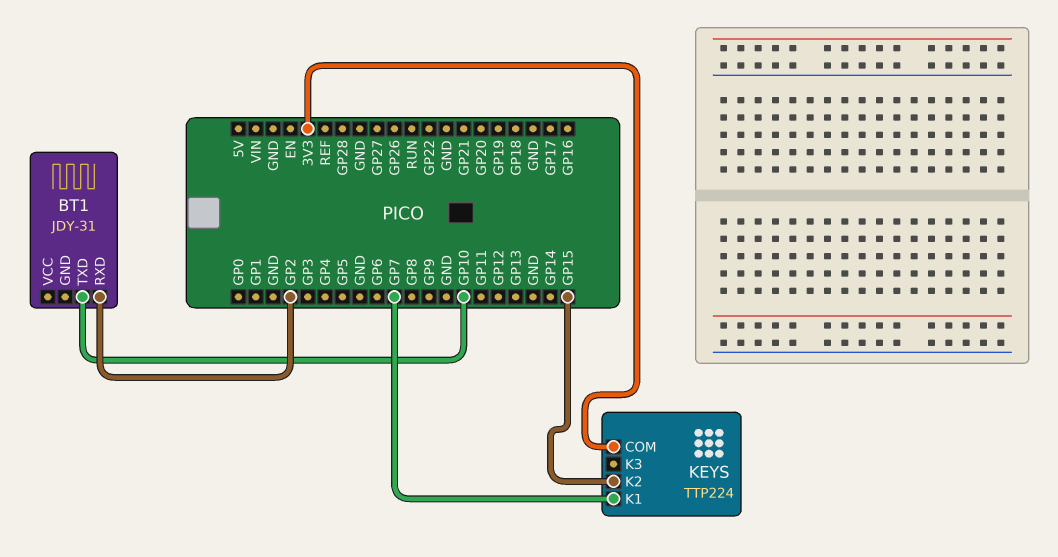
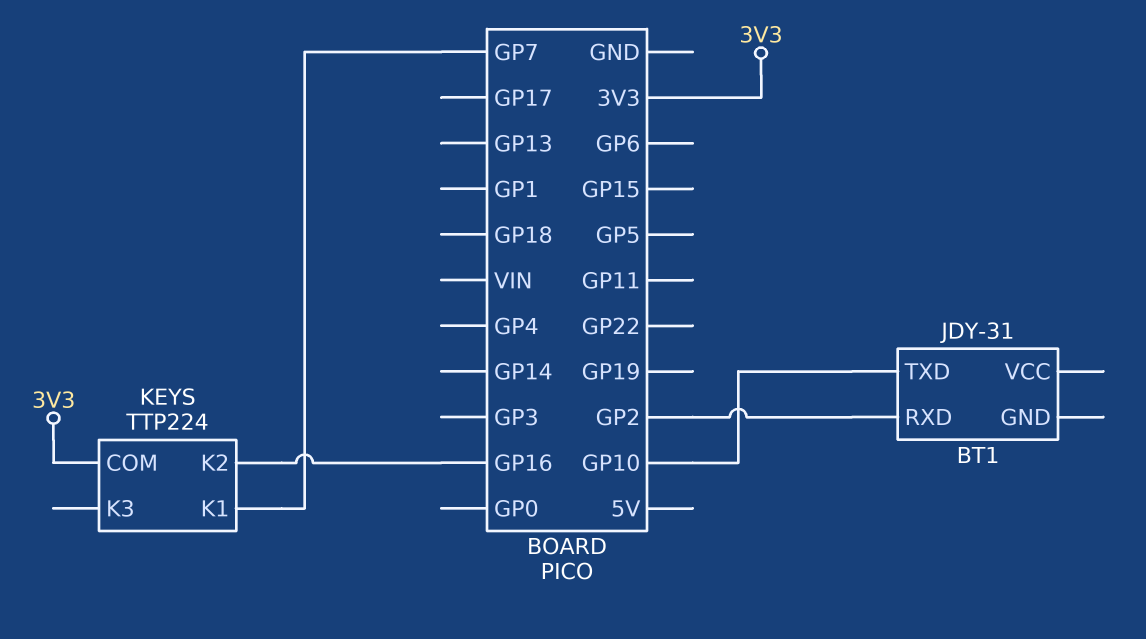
KEYS pin K2: GP15 -> GP16

